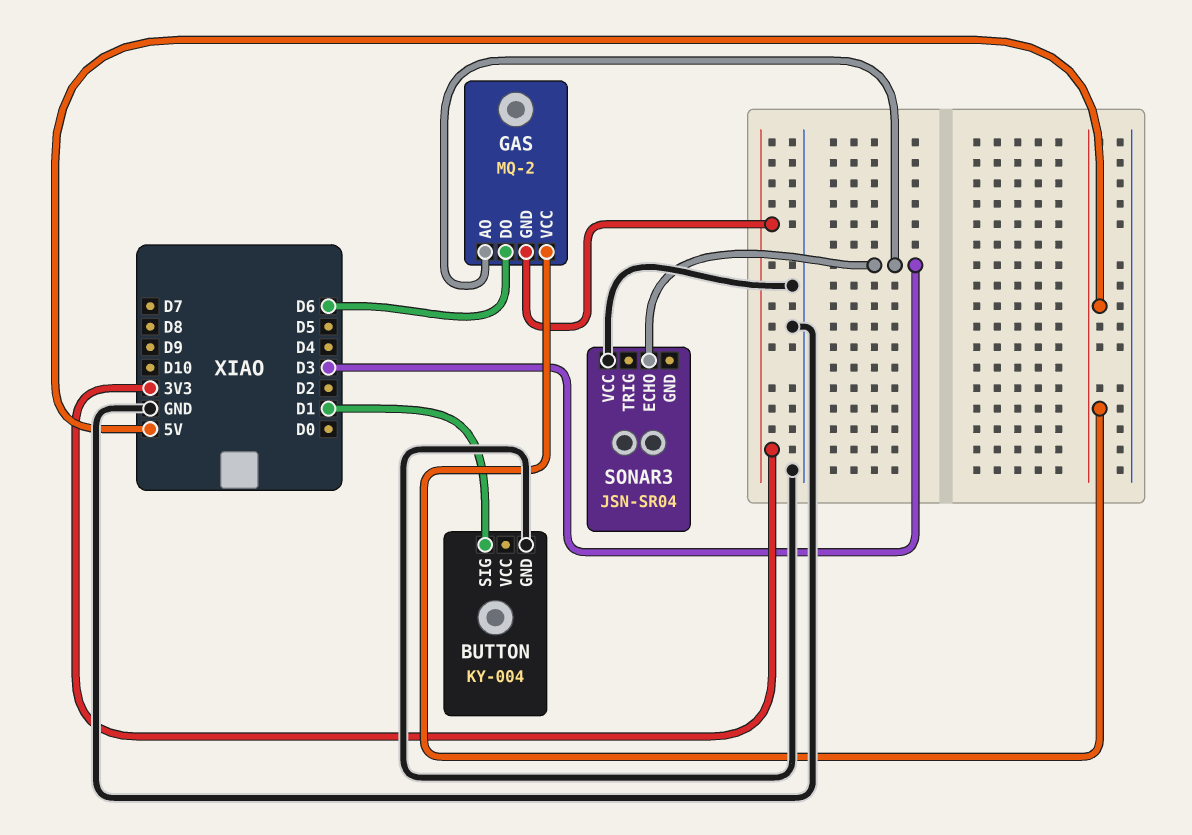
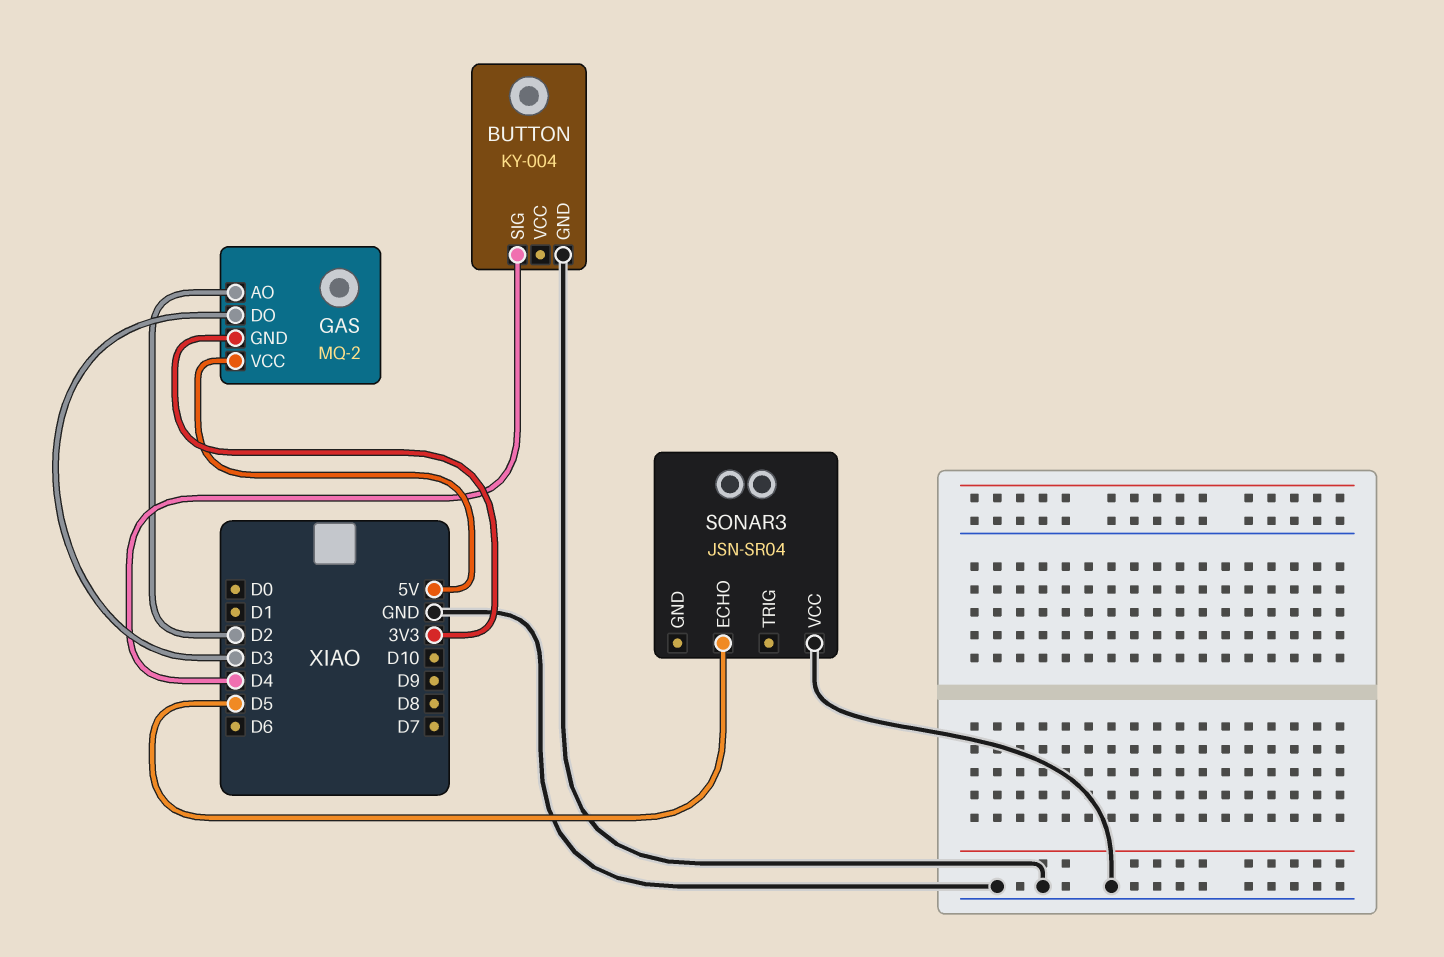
BUTTON pin SIG: D1 -> D4
GAS pin AO: D3 -> D2
GAS pin DO: D6 -> D3
SONAR3 pin ECHO: D3 -> D5

